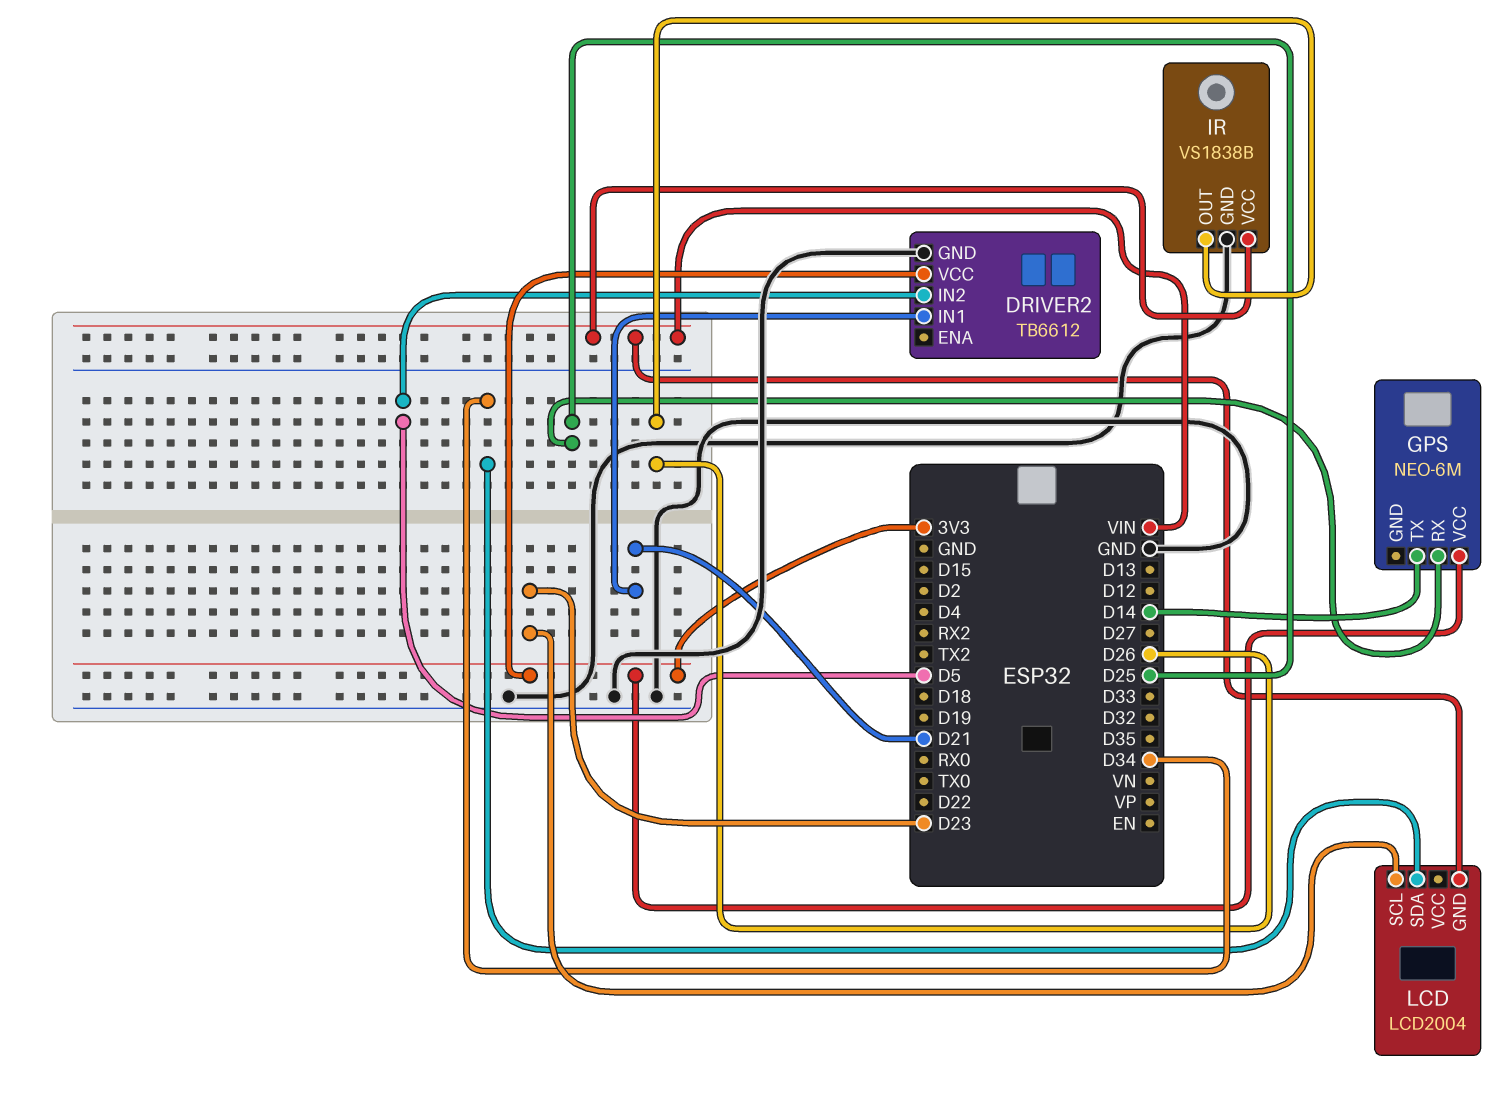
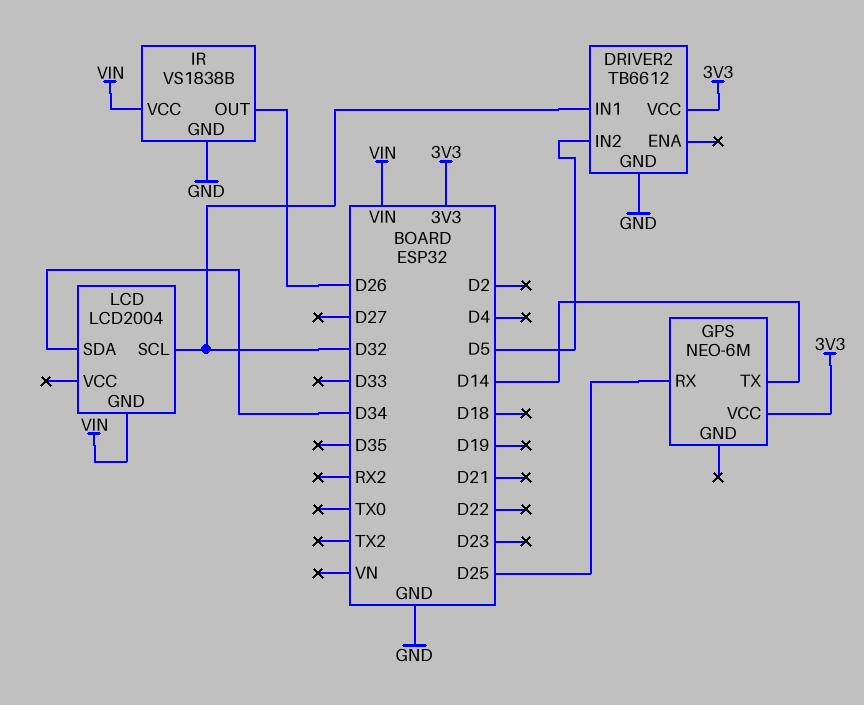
DRIVER2 pin IN1: D21 -> D32
LCD pin SCL: D23 -> D32

